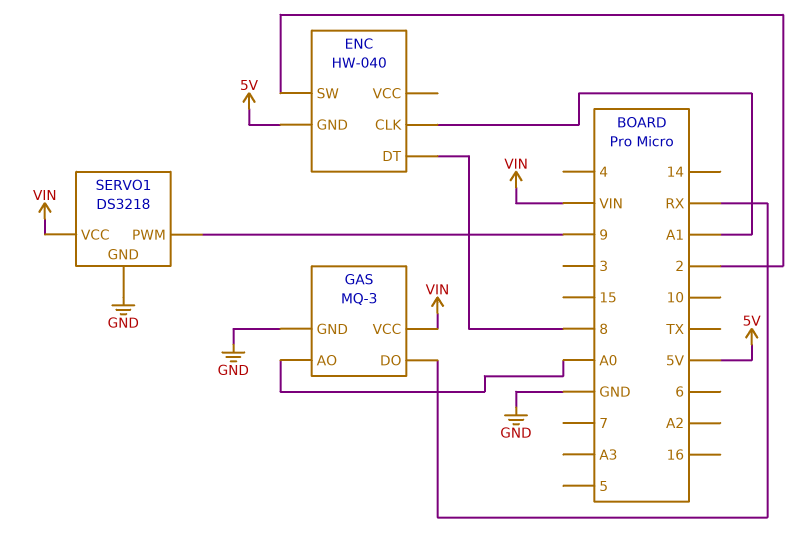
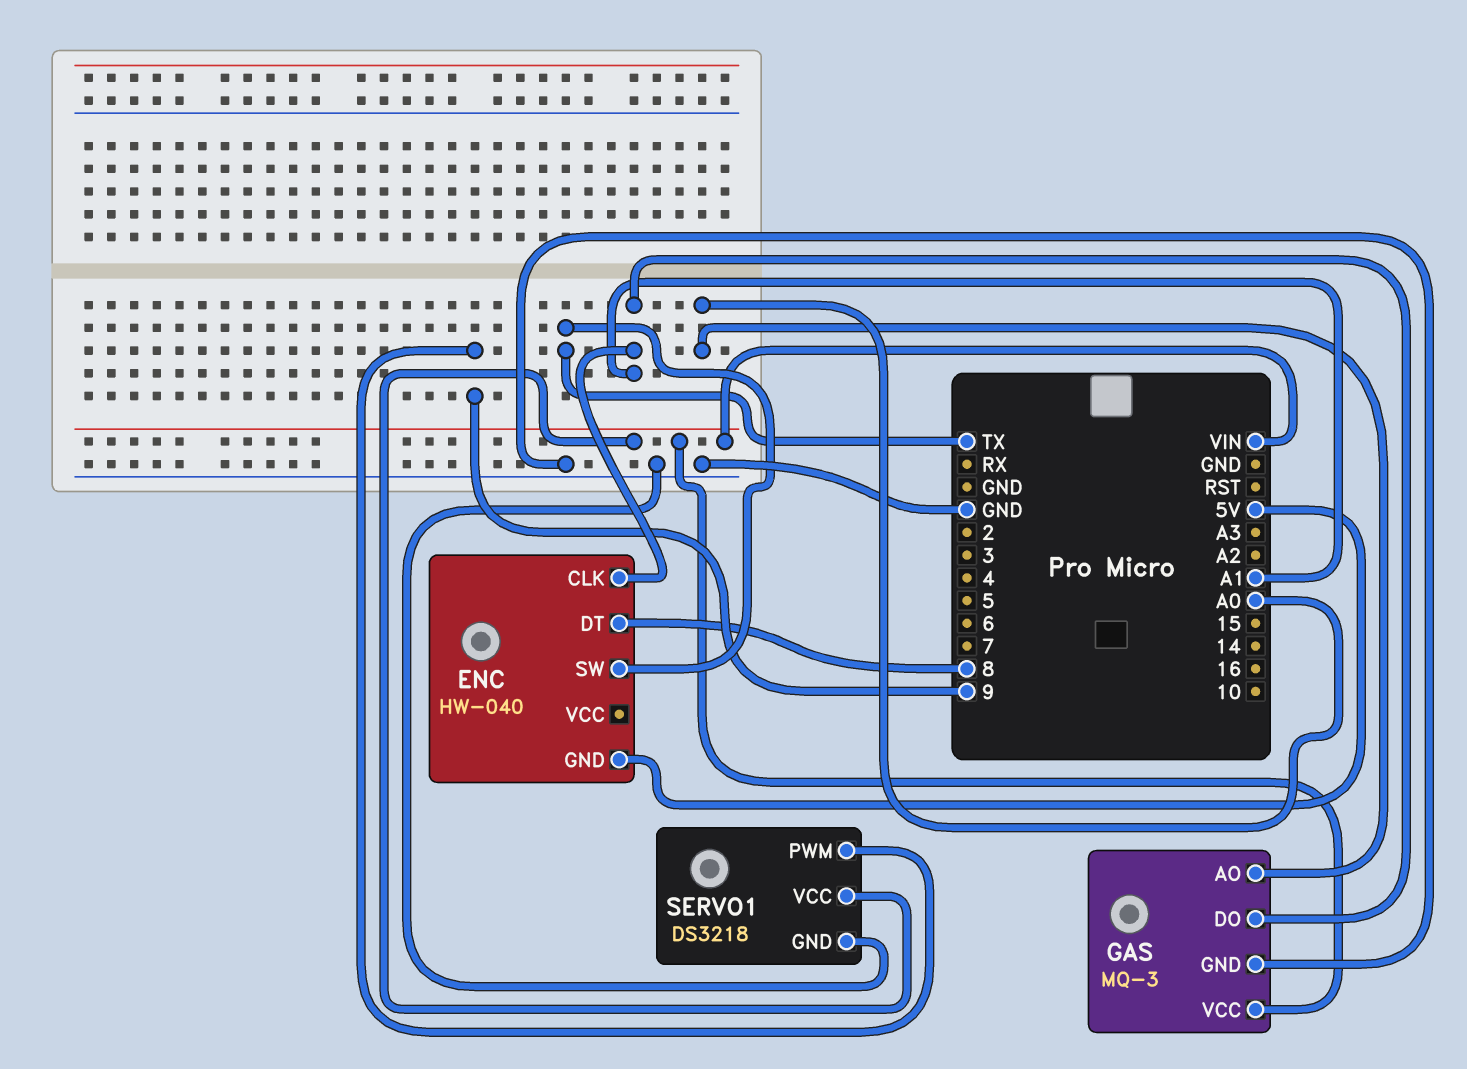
ENC pin SW: 2 -> TX
GAS pin DO: RX -> A1

